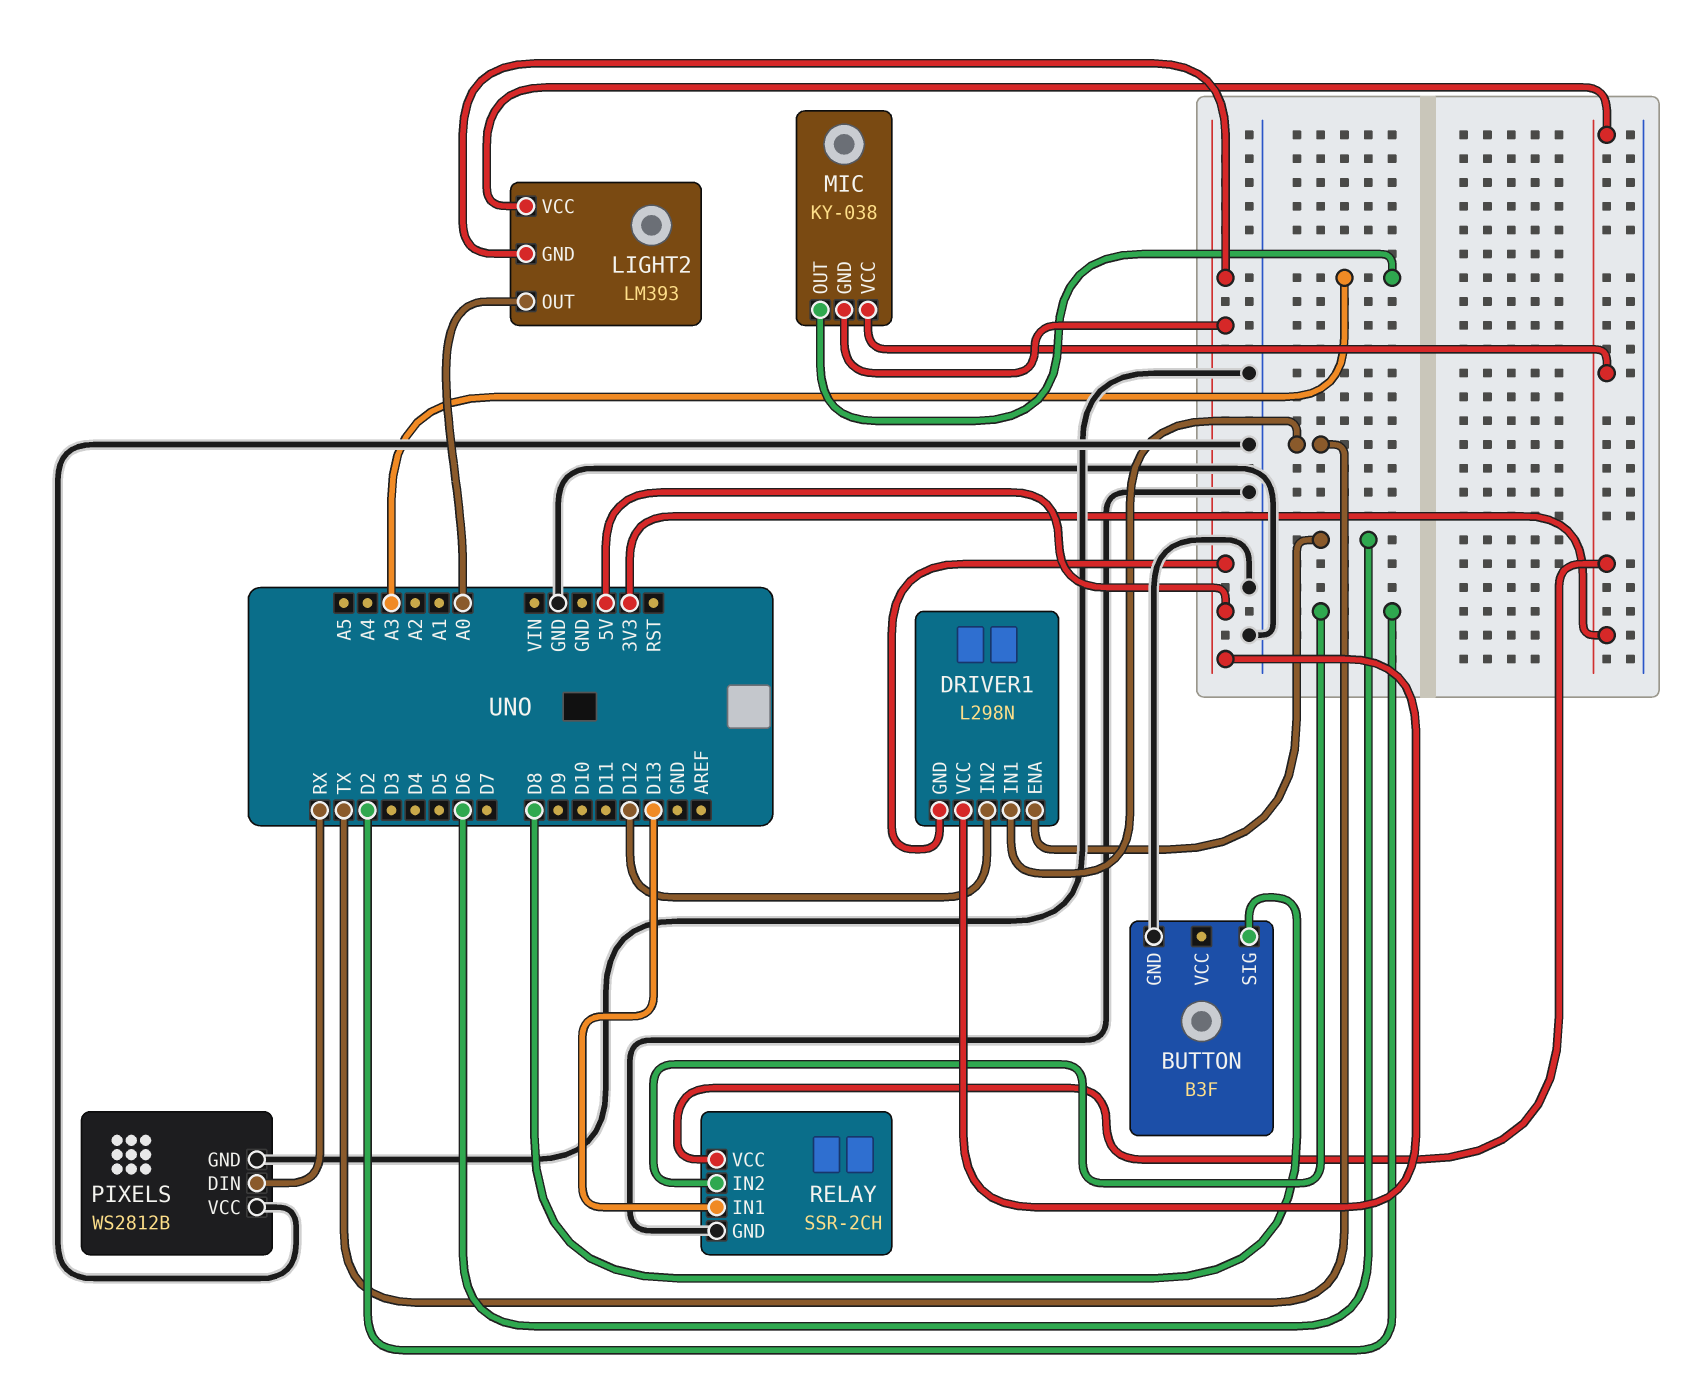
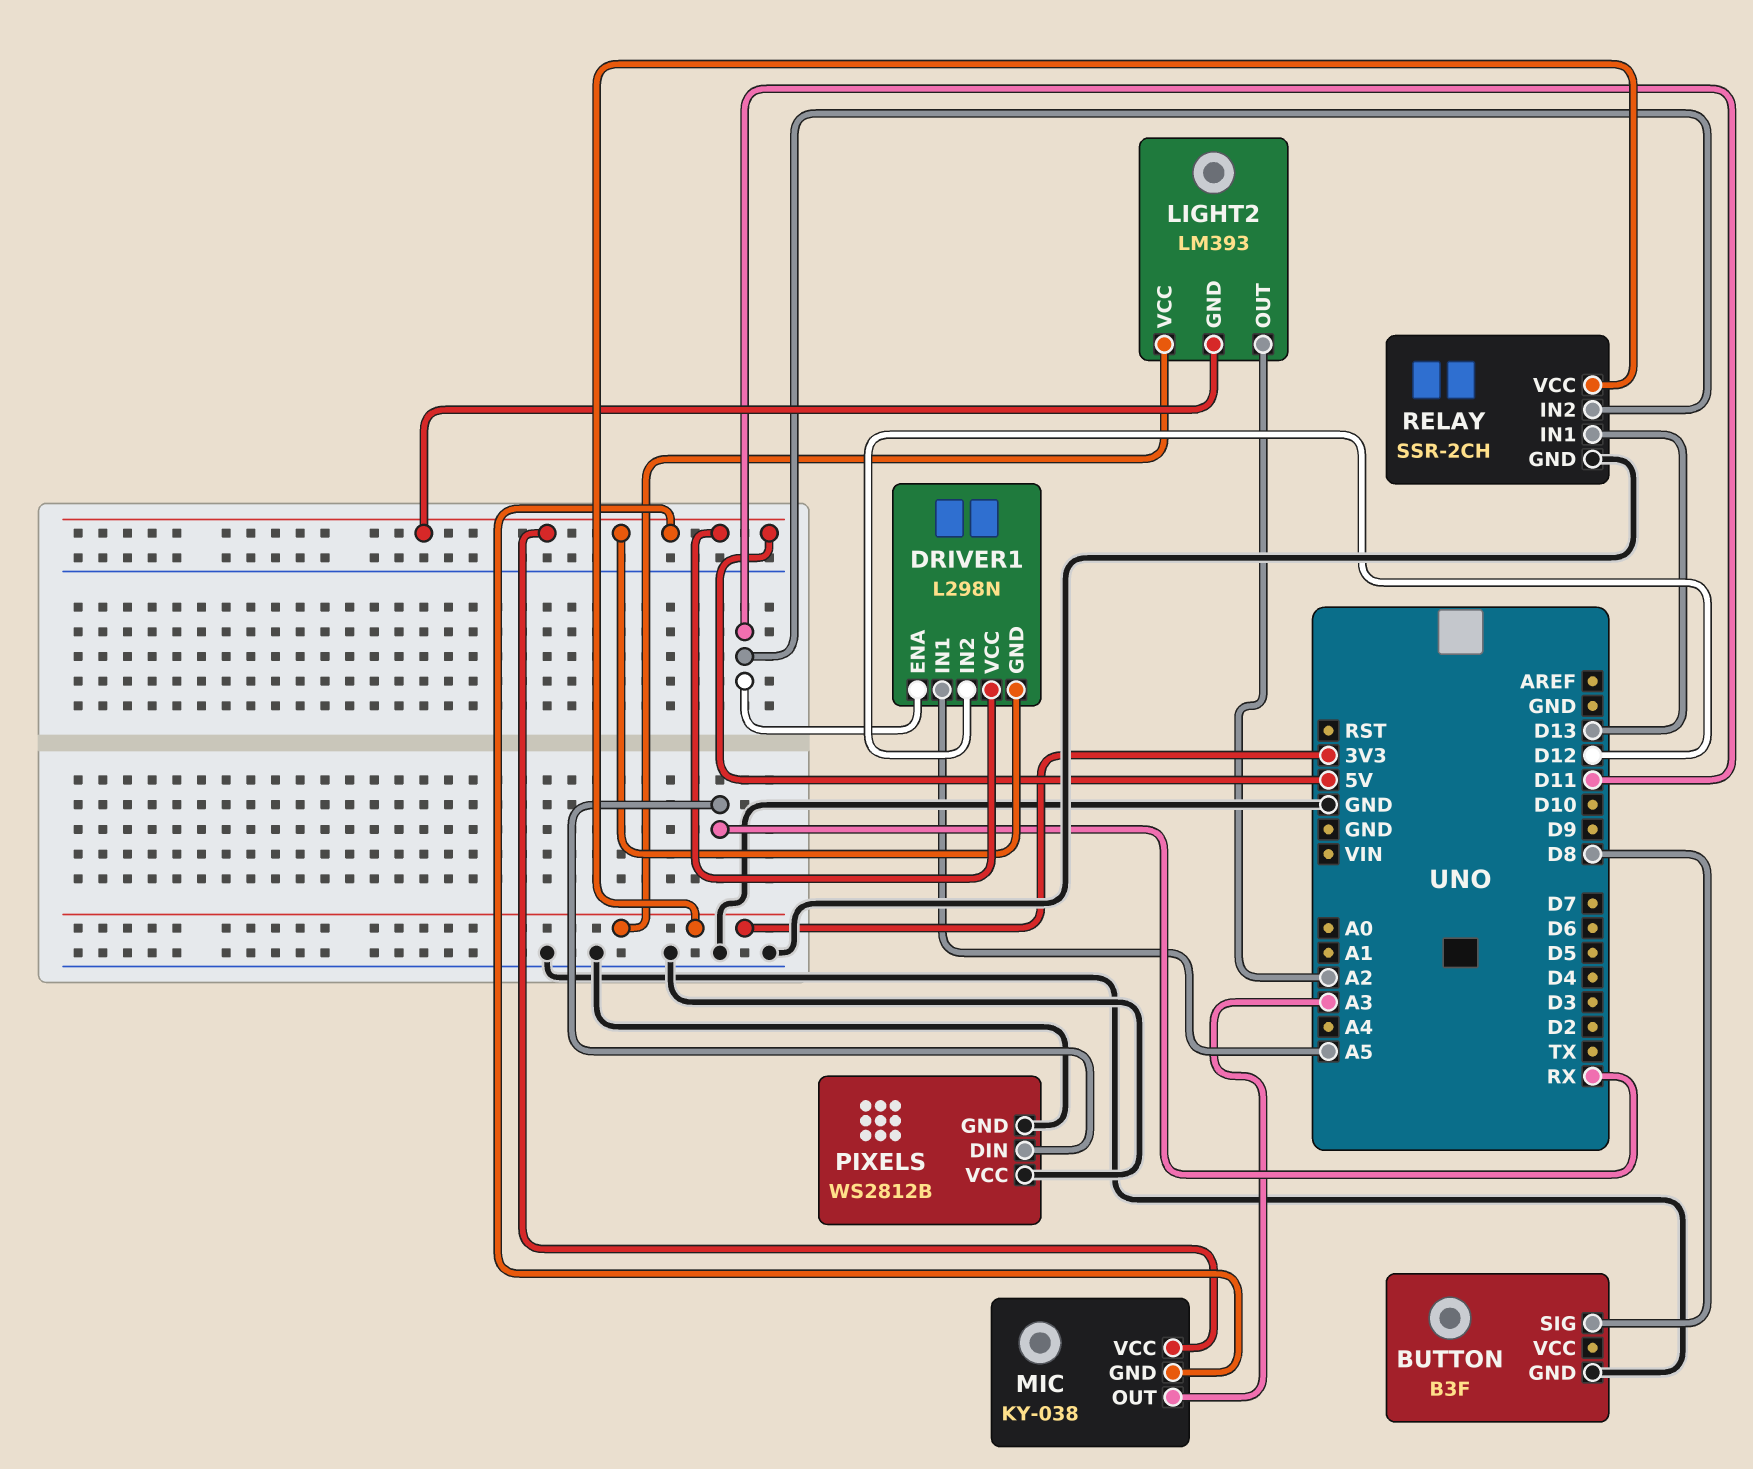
DRIVER1 pin ENA: D6 -> D11
DRIVER1 pin IN1: TX -> A5
LIGHT2 pin OUT: A0 -> A2
MIC pin VCC: 3V3 -> 5V
RELAY pin IN2: D2 -> D11

